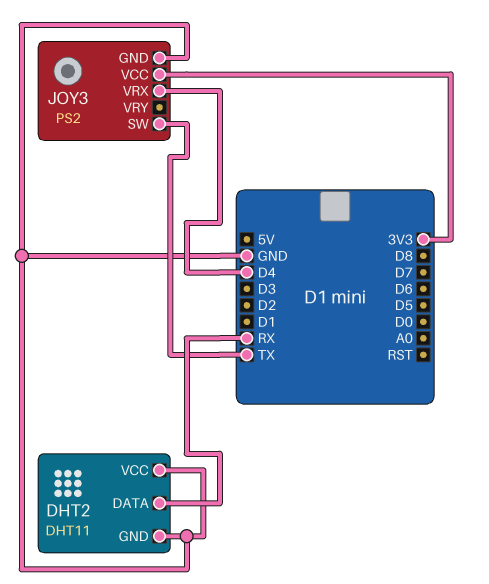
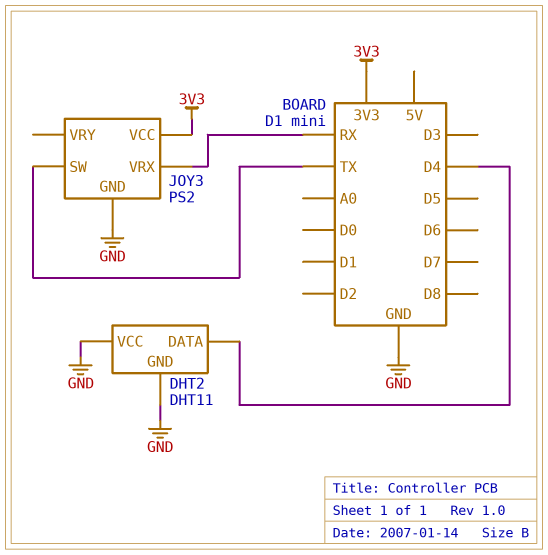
DHT2 pin DATA: RX -> D4
JOY3 pin VRX: D4 -> RX

